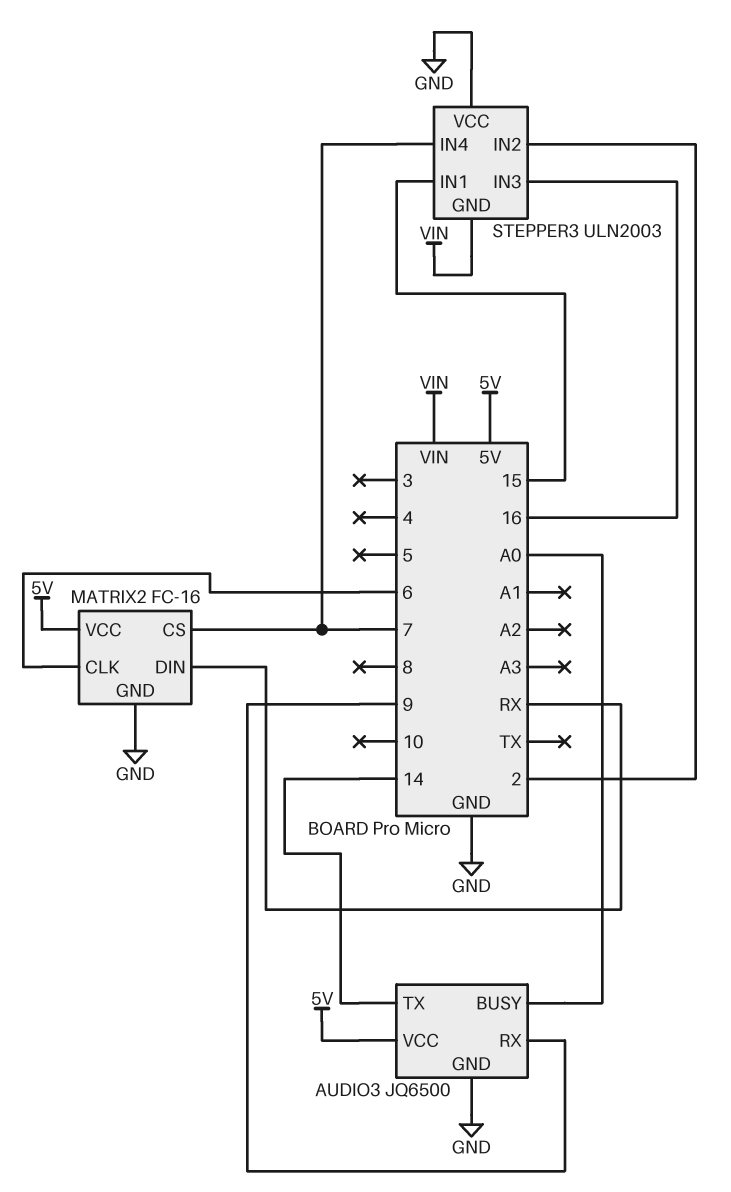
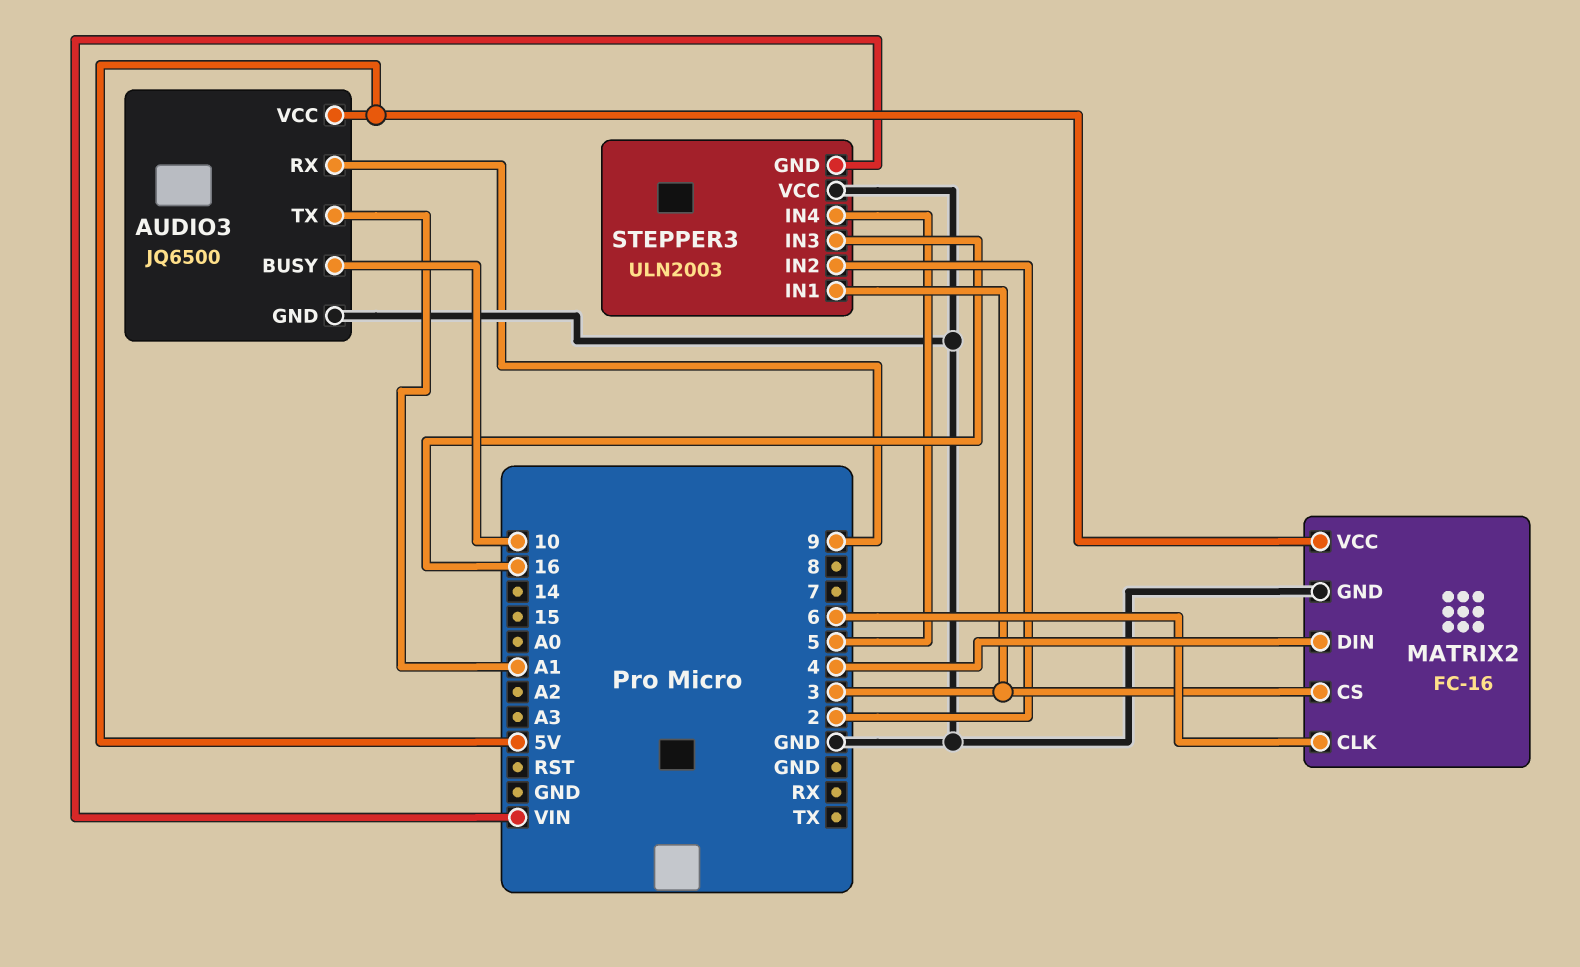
AUDIO3 pin BUSY: A0 -> 10
AUDIO3 pin TX: 14 -> A1
MATRIX2 pin CS: 7 -> 3
MATRIX2 pin DIN: RX -> 4
STEPPER3 pin IN1: 15 -> 3
STEPPER3 pin IN4: 7 -> 5

